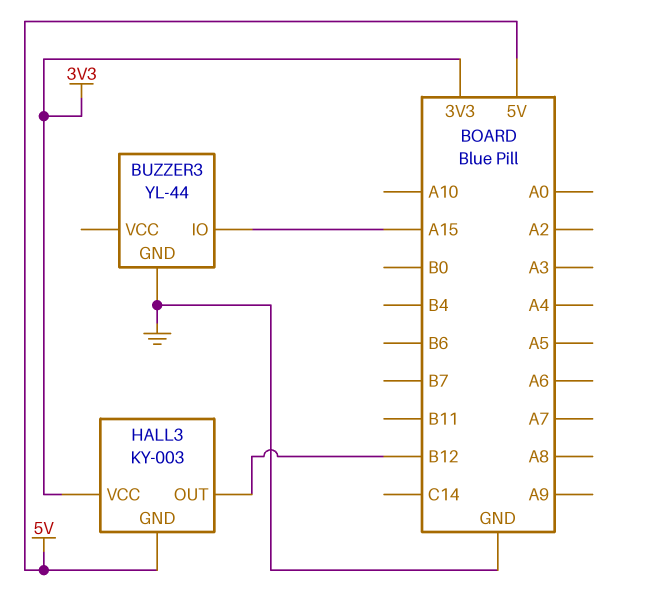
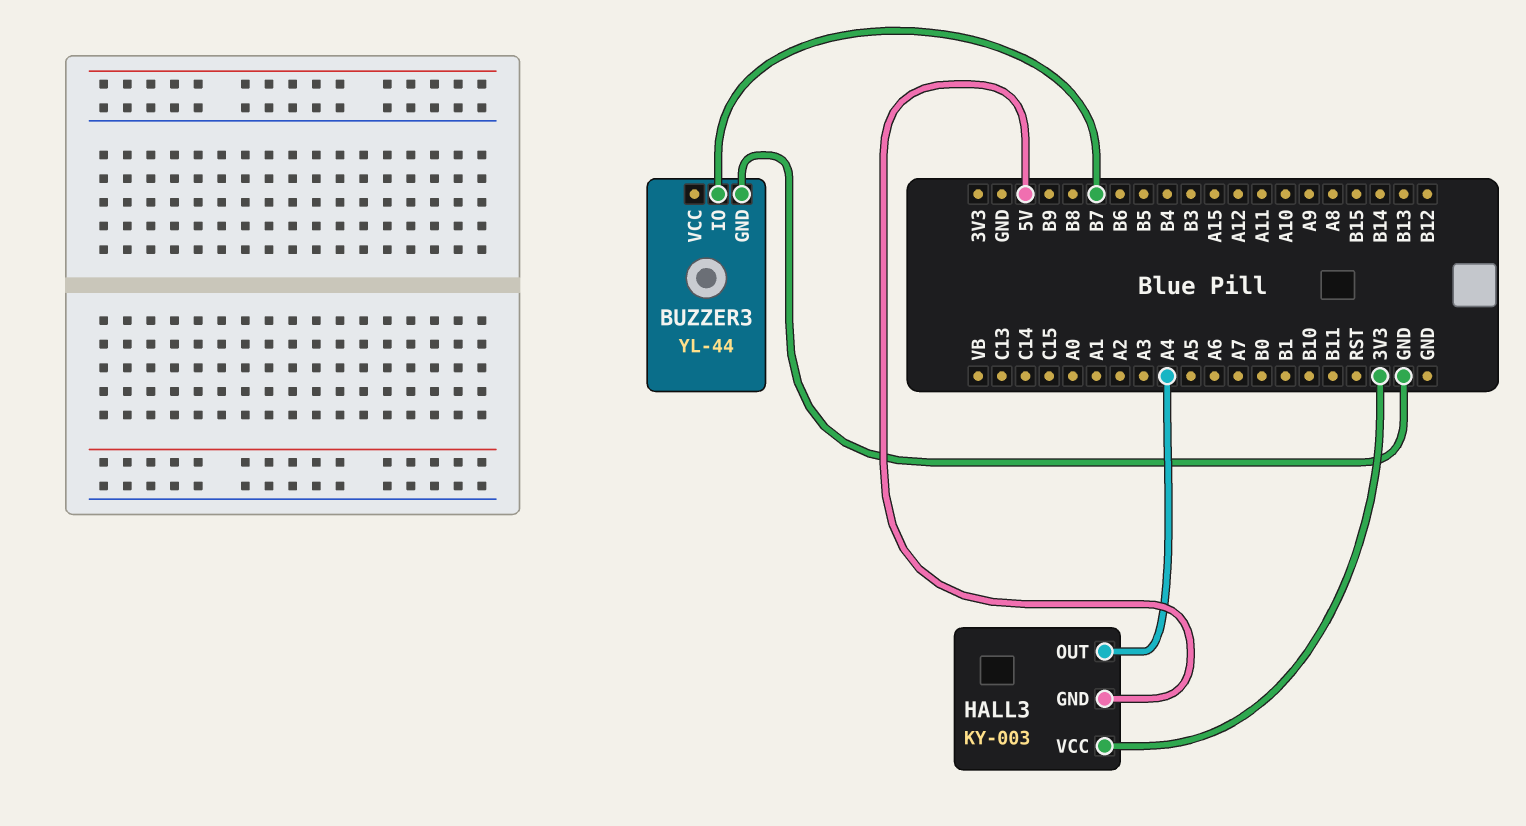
BUZZER3 pin IO: A15 -> B7
HALL3 pin OUT: B12 -> A4

